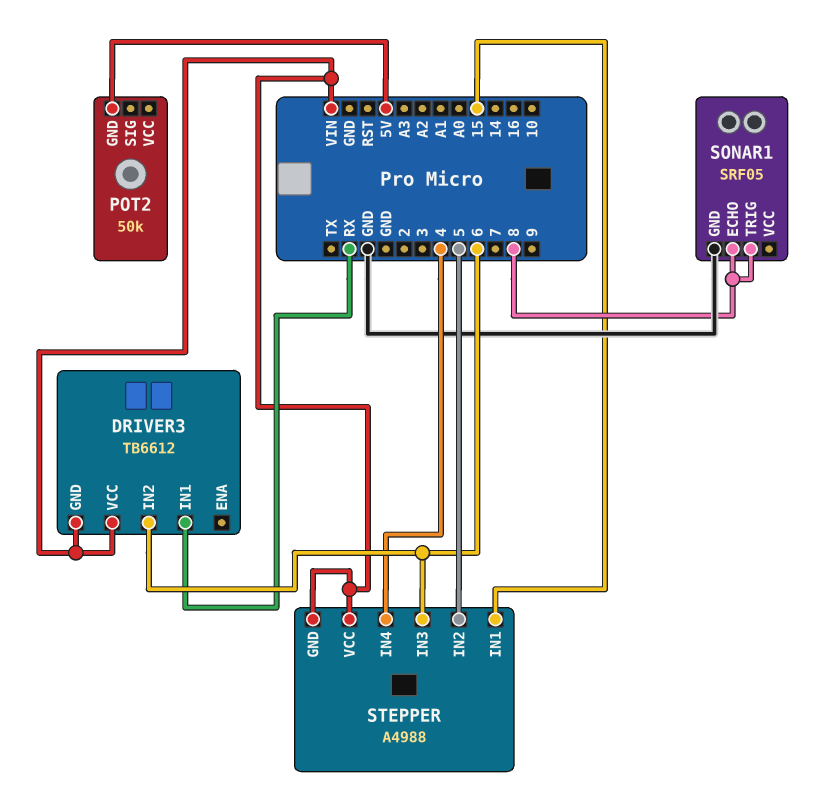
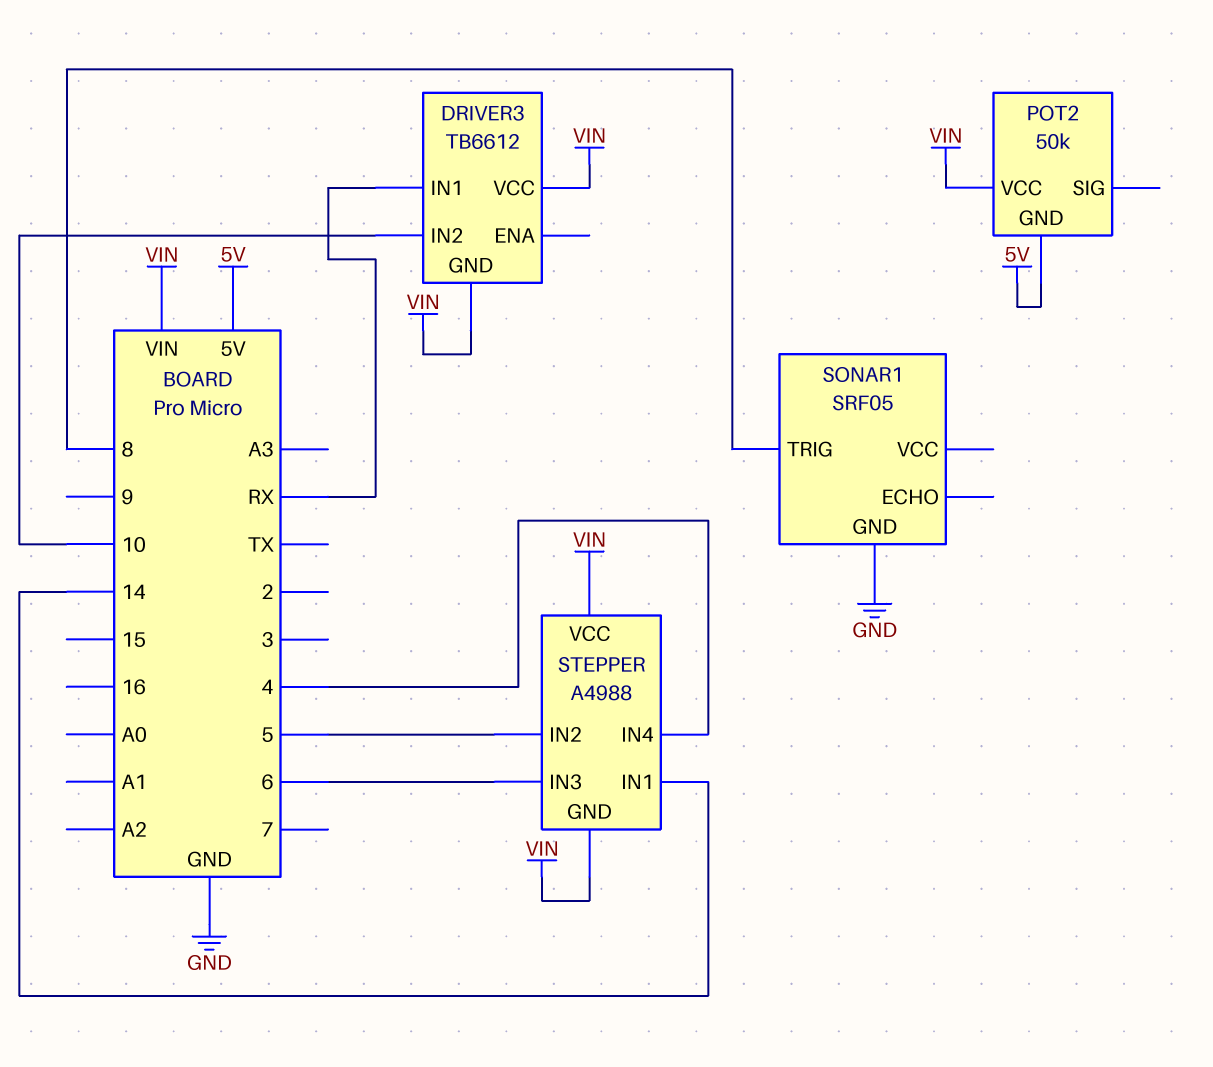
DRIVER3 pin IN2: 6 -> 10
POT2 pin VCC: none -> VIN
SONAR1 pin ECHO: 8 -> none
STEPPER pin IN1: 15 -> 14

